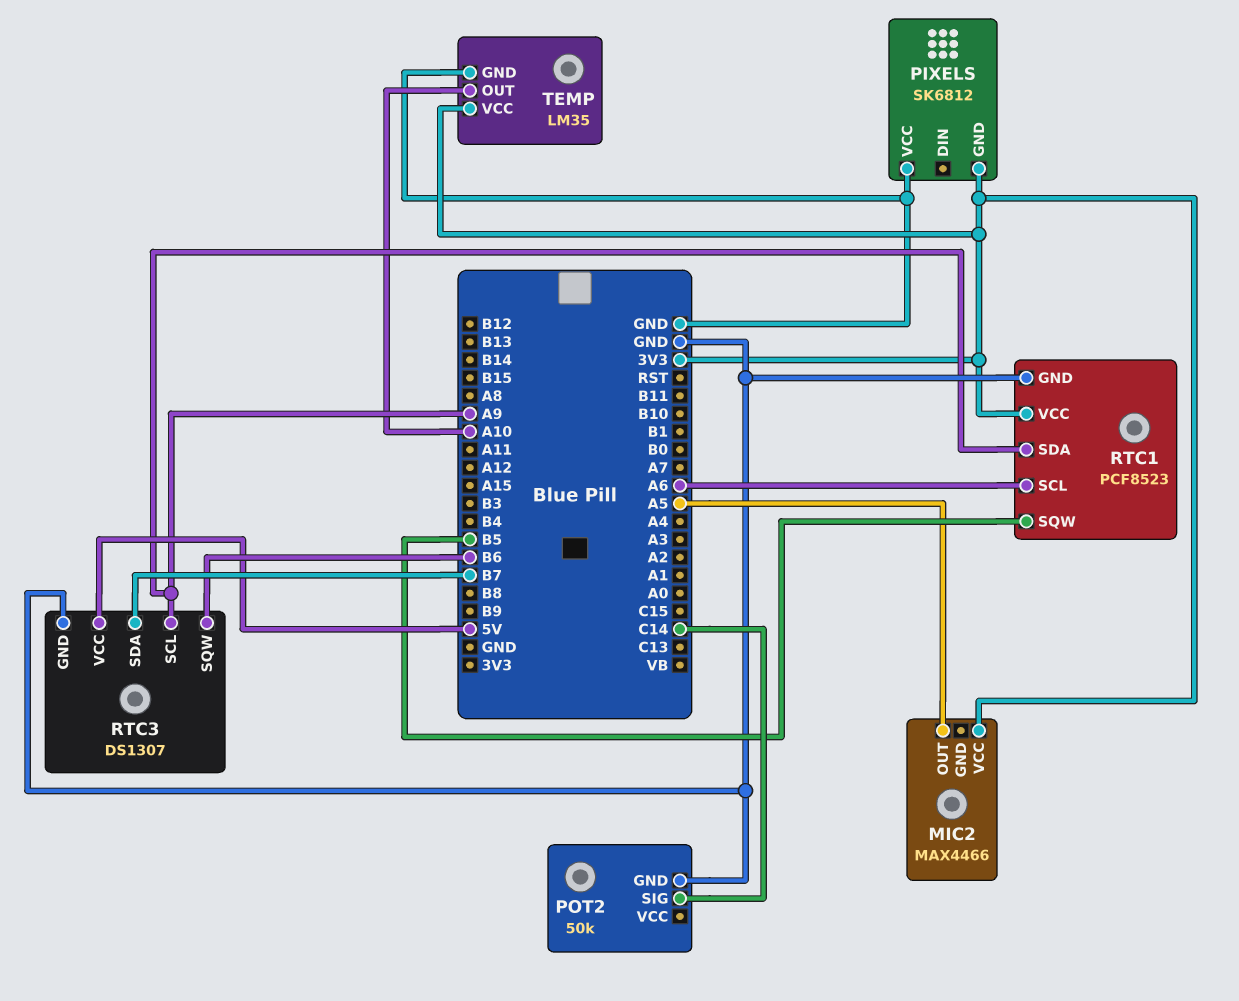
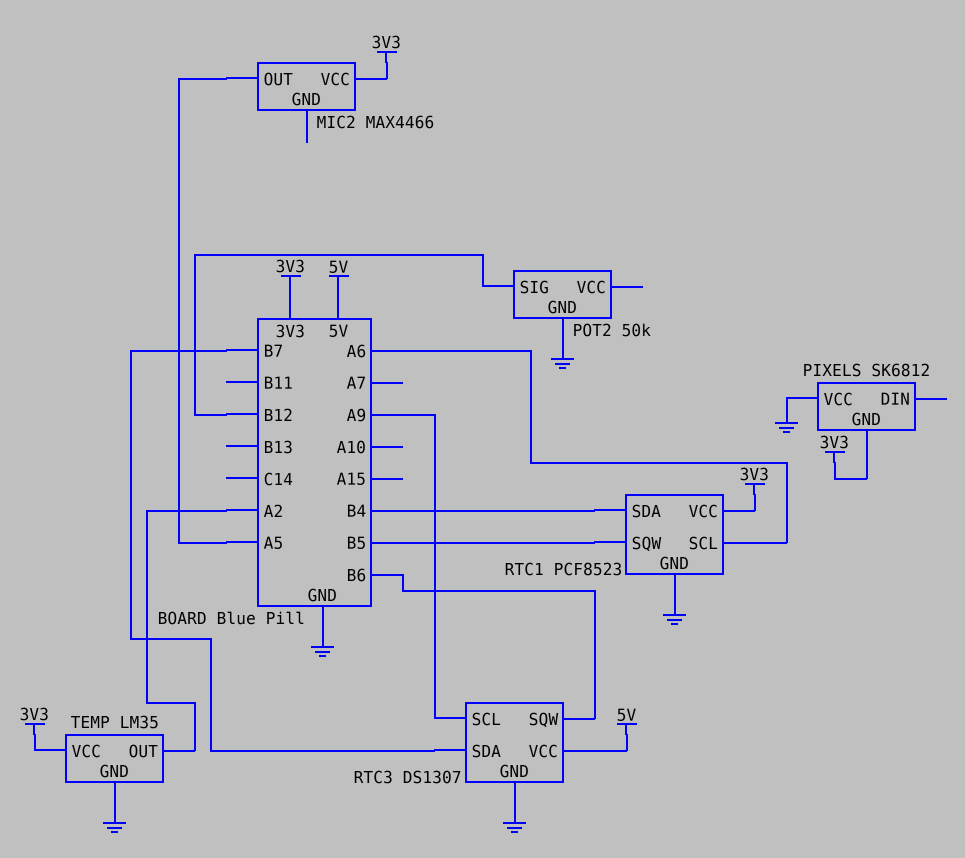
POT2 pin SIG: C14 -> B12
RTC1 pin SDA: A9 -> B4
TEMP pin OUT: A10 -> A2

